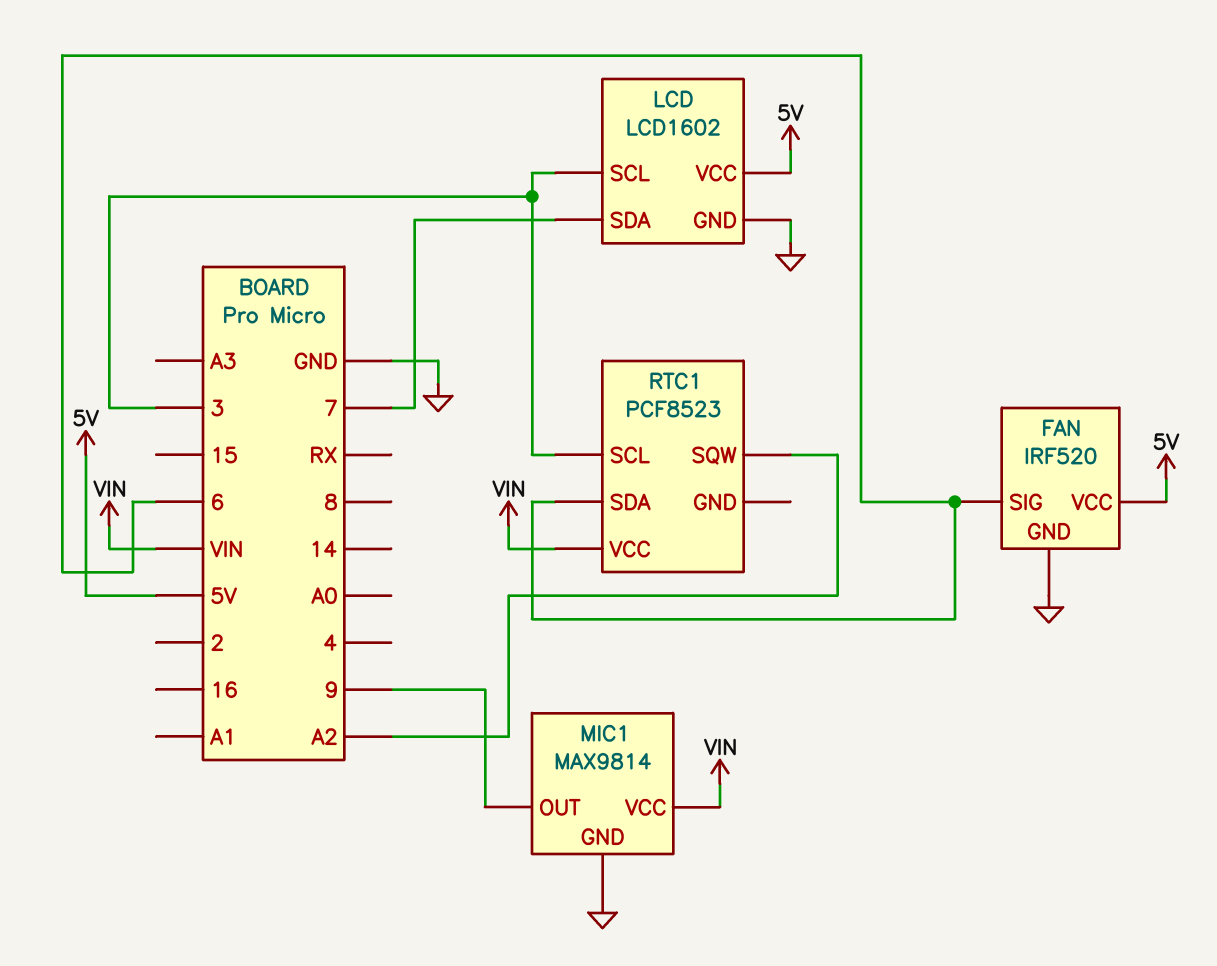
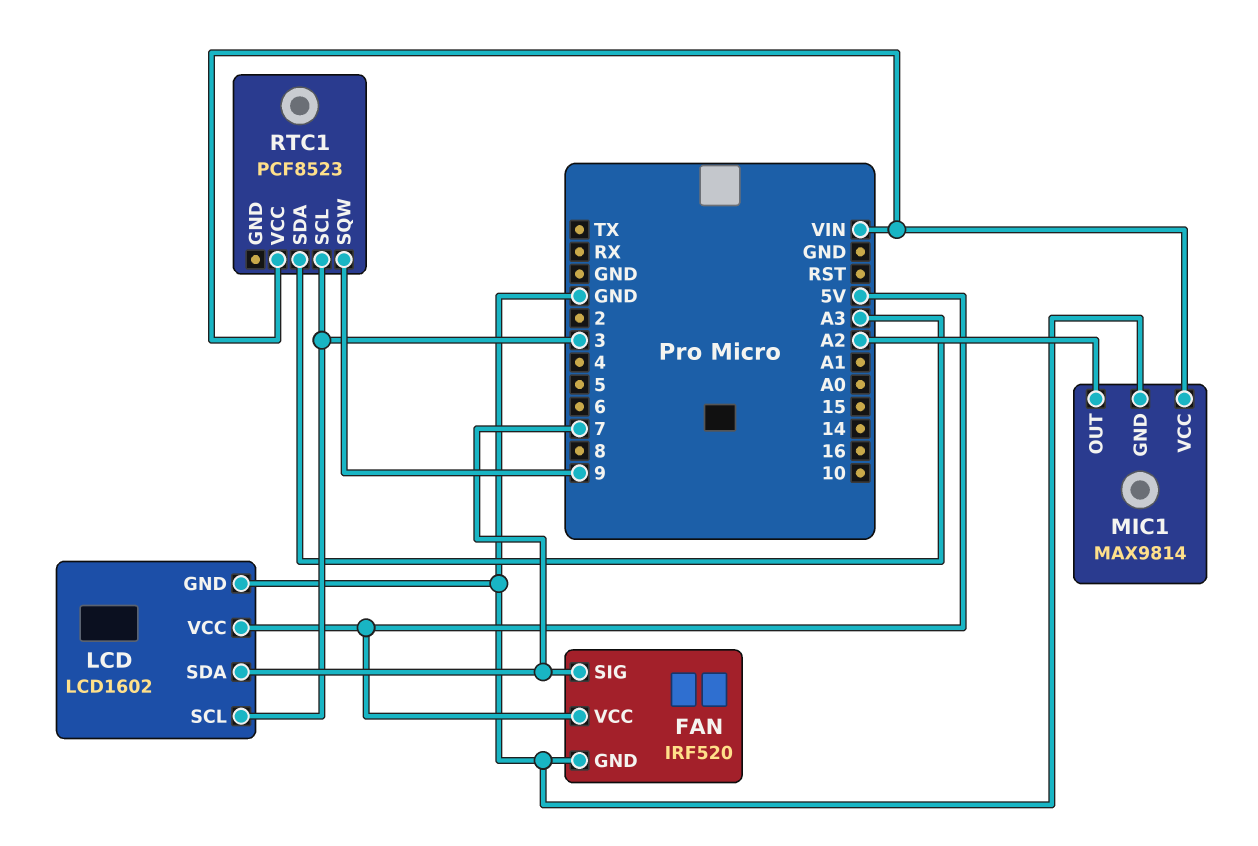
FAN pin SIG: 6 -> 7
MIC1 pin OUT: 9 -> A2
RTC1 pin SDA: 6 -> A3
RTC1 pin SQW: A2 -> 9

